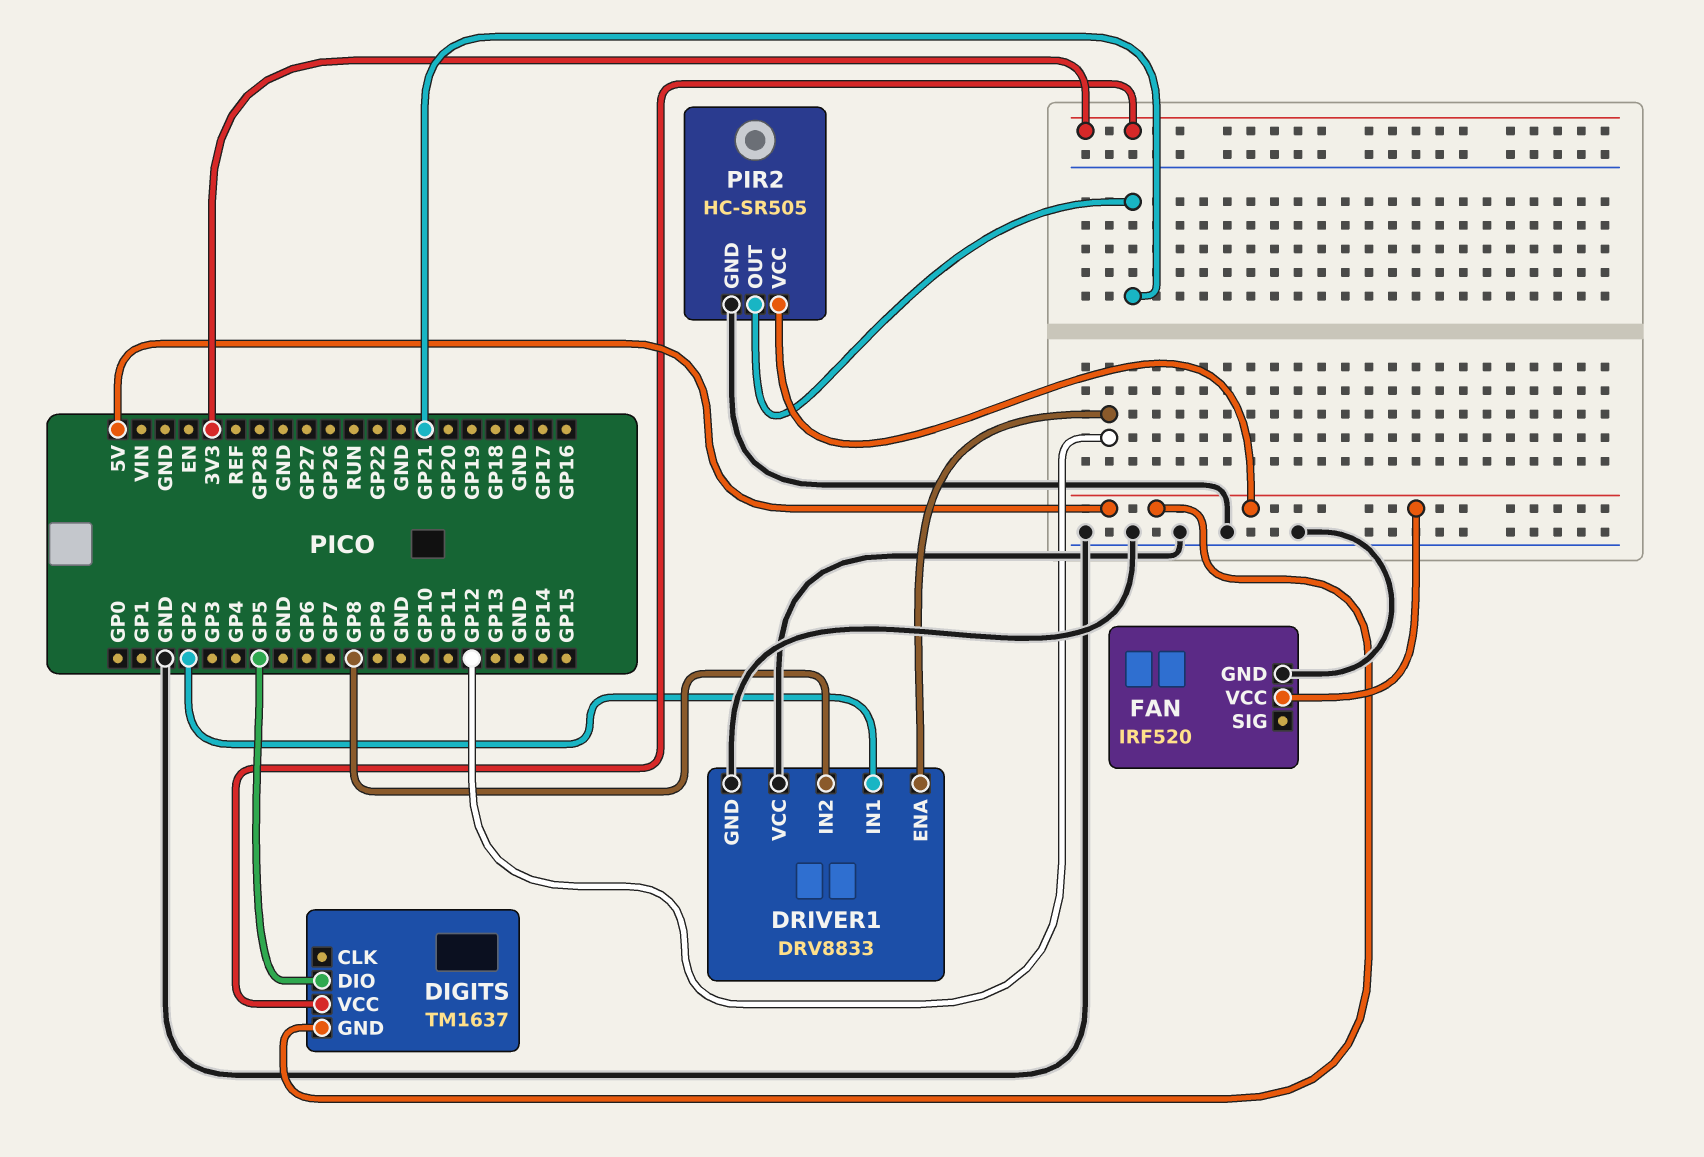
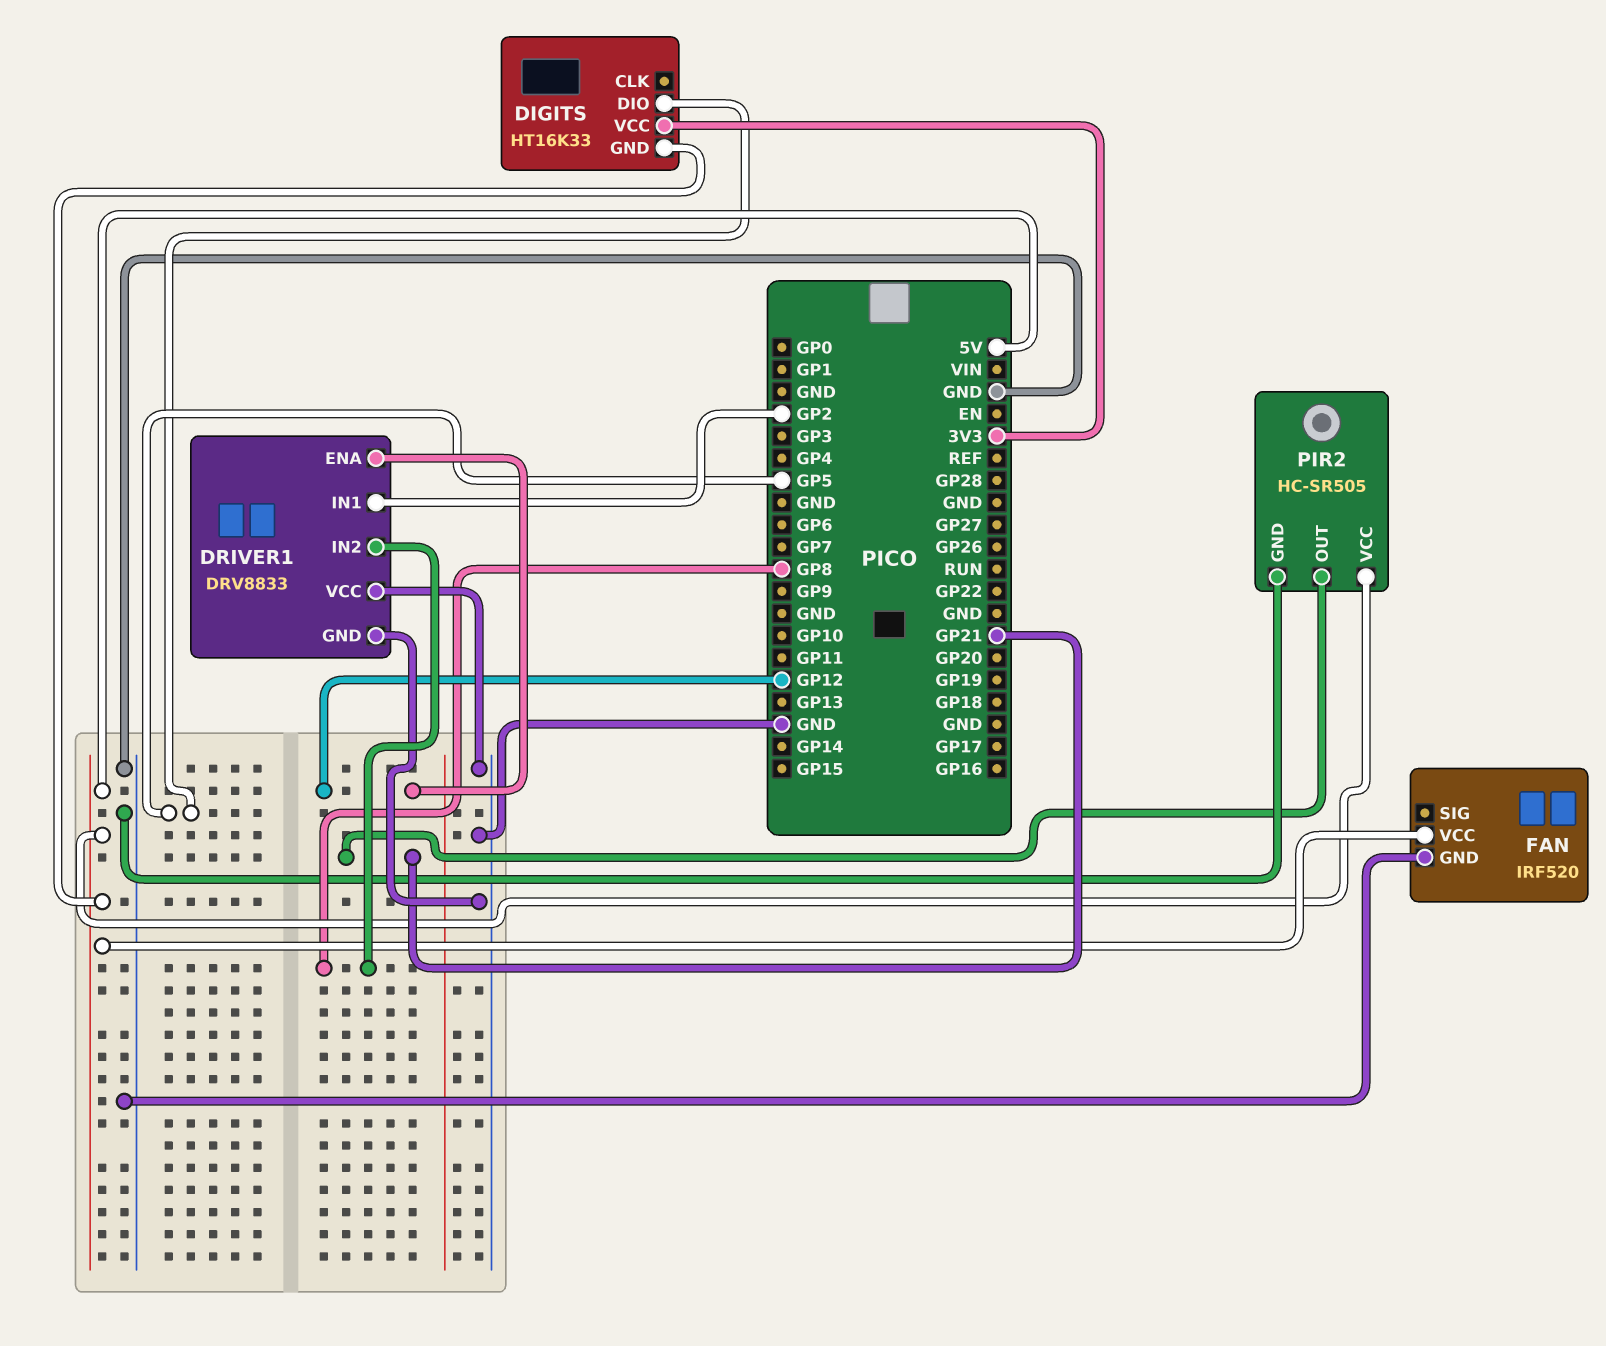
DIGITS: TM1637 -> HT16K33

